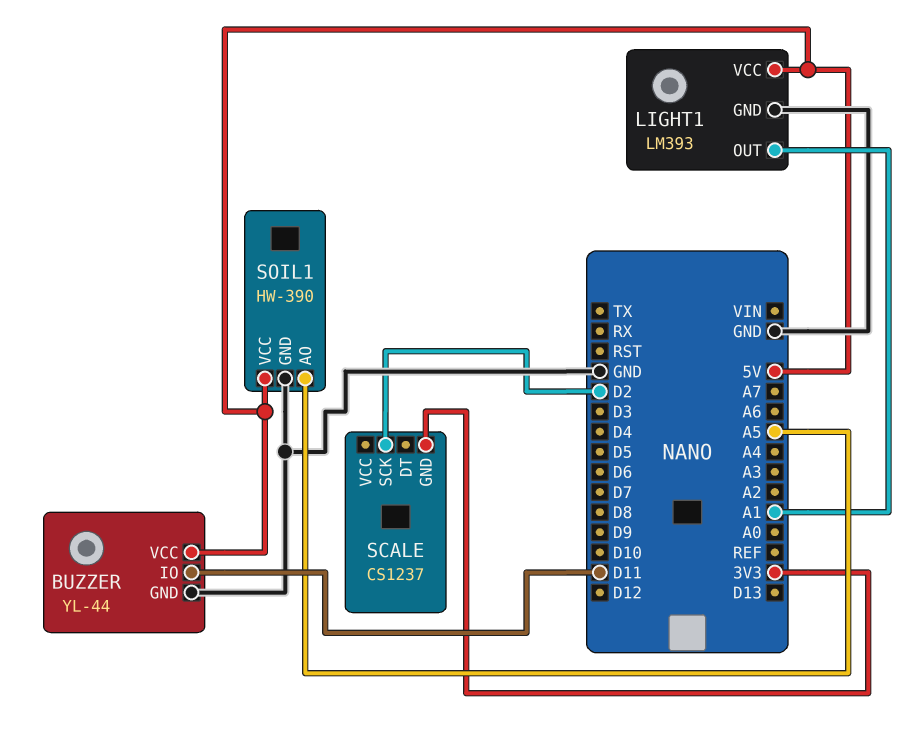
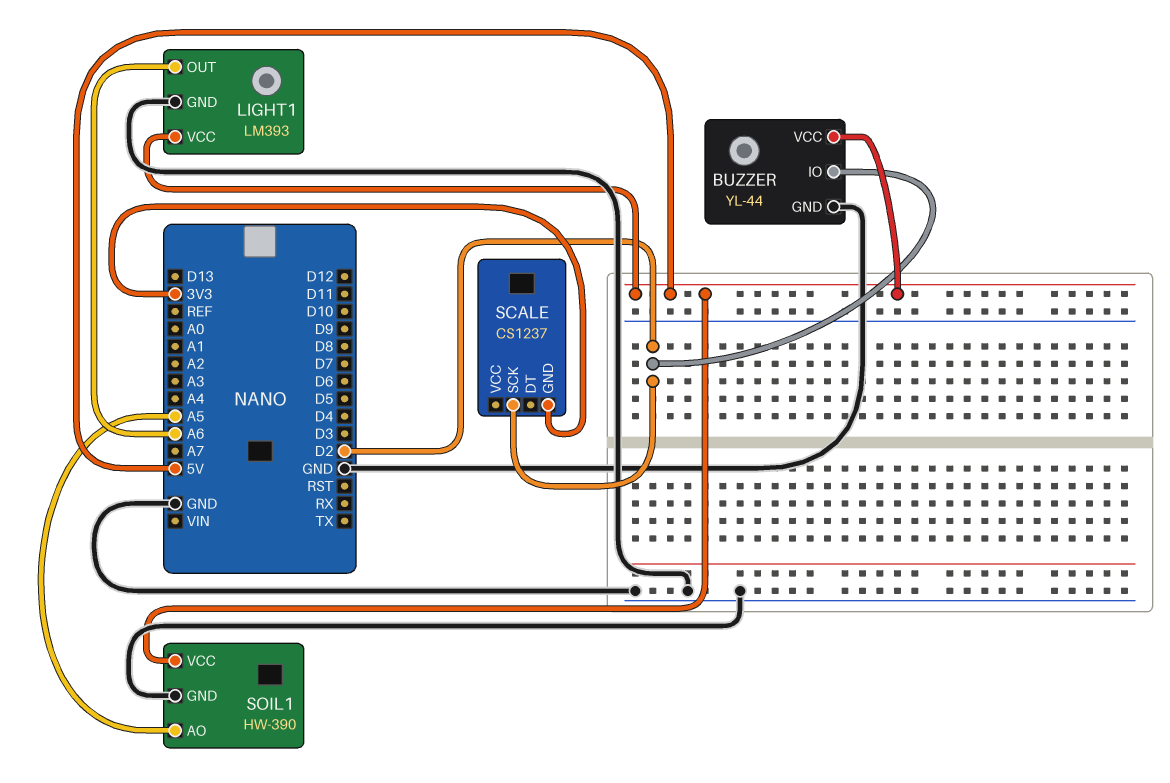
BUZZER pin IO: D11 -> D2
LIGHT1 pin OUT: A1 -> A6

